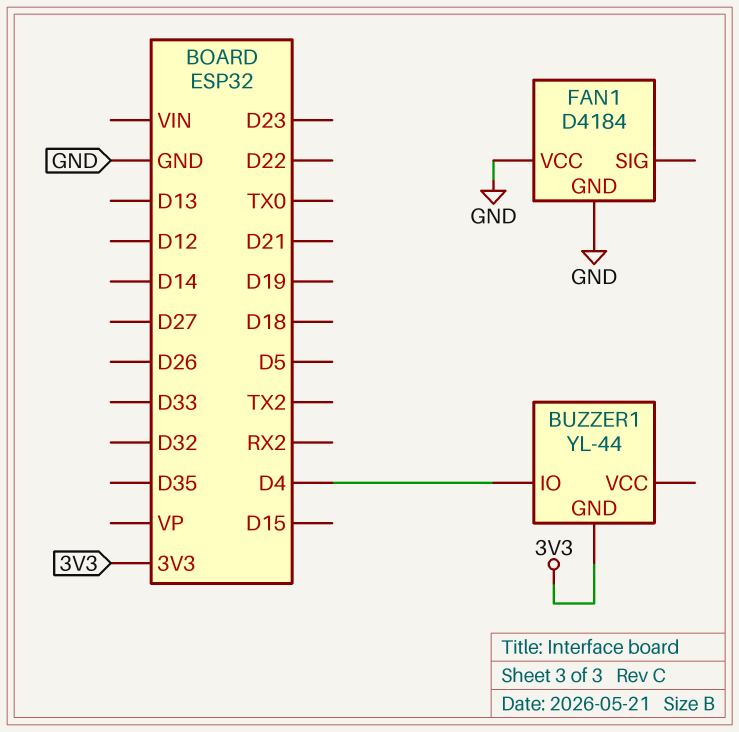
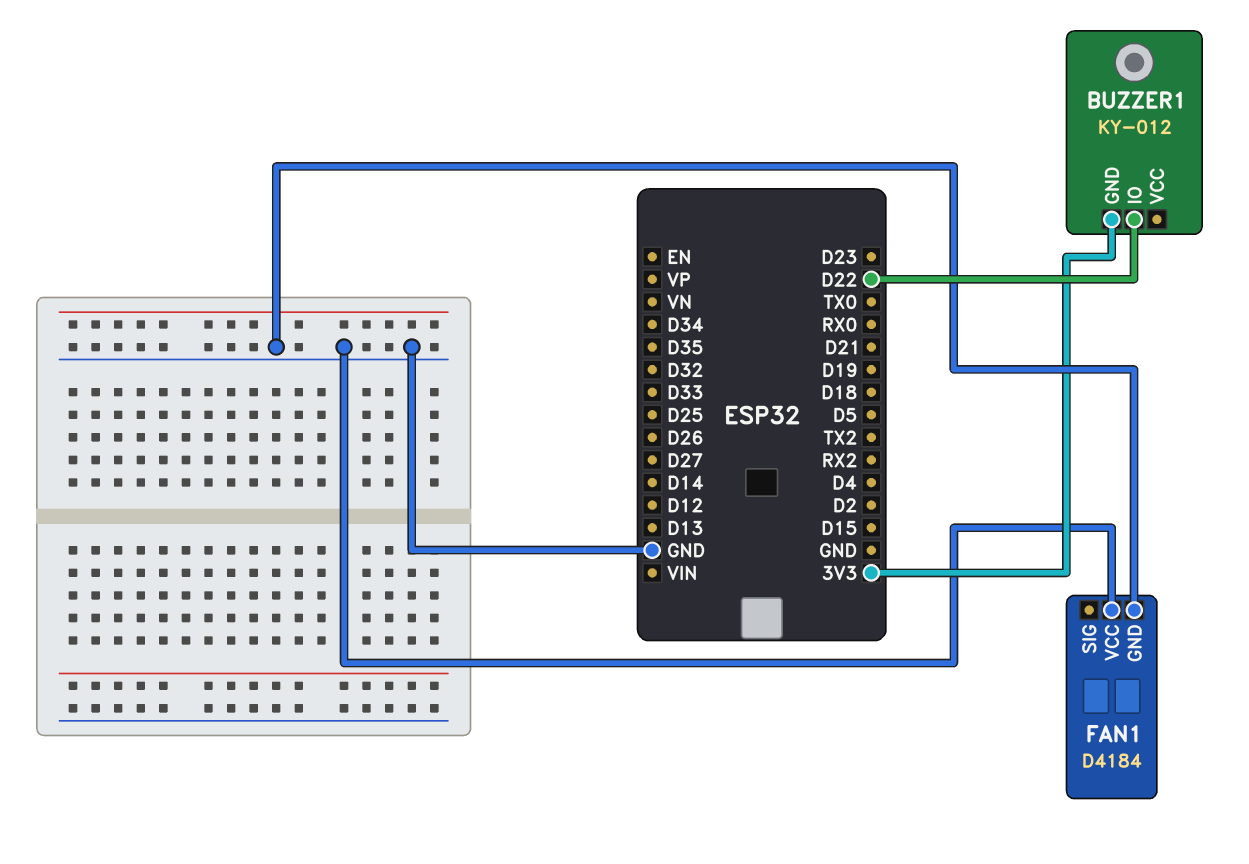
BUZZER1: YL-44 -> KY-012
BUZZER1 pin IO: D4 -> D22

